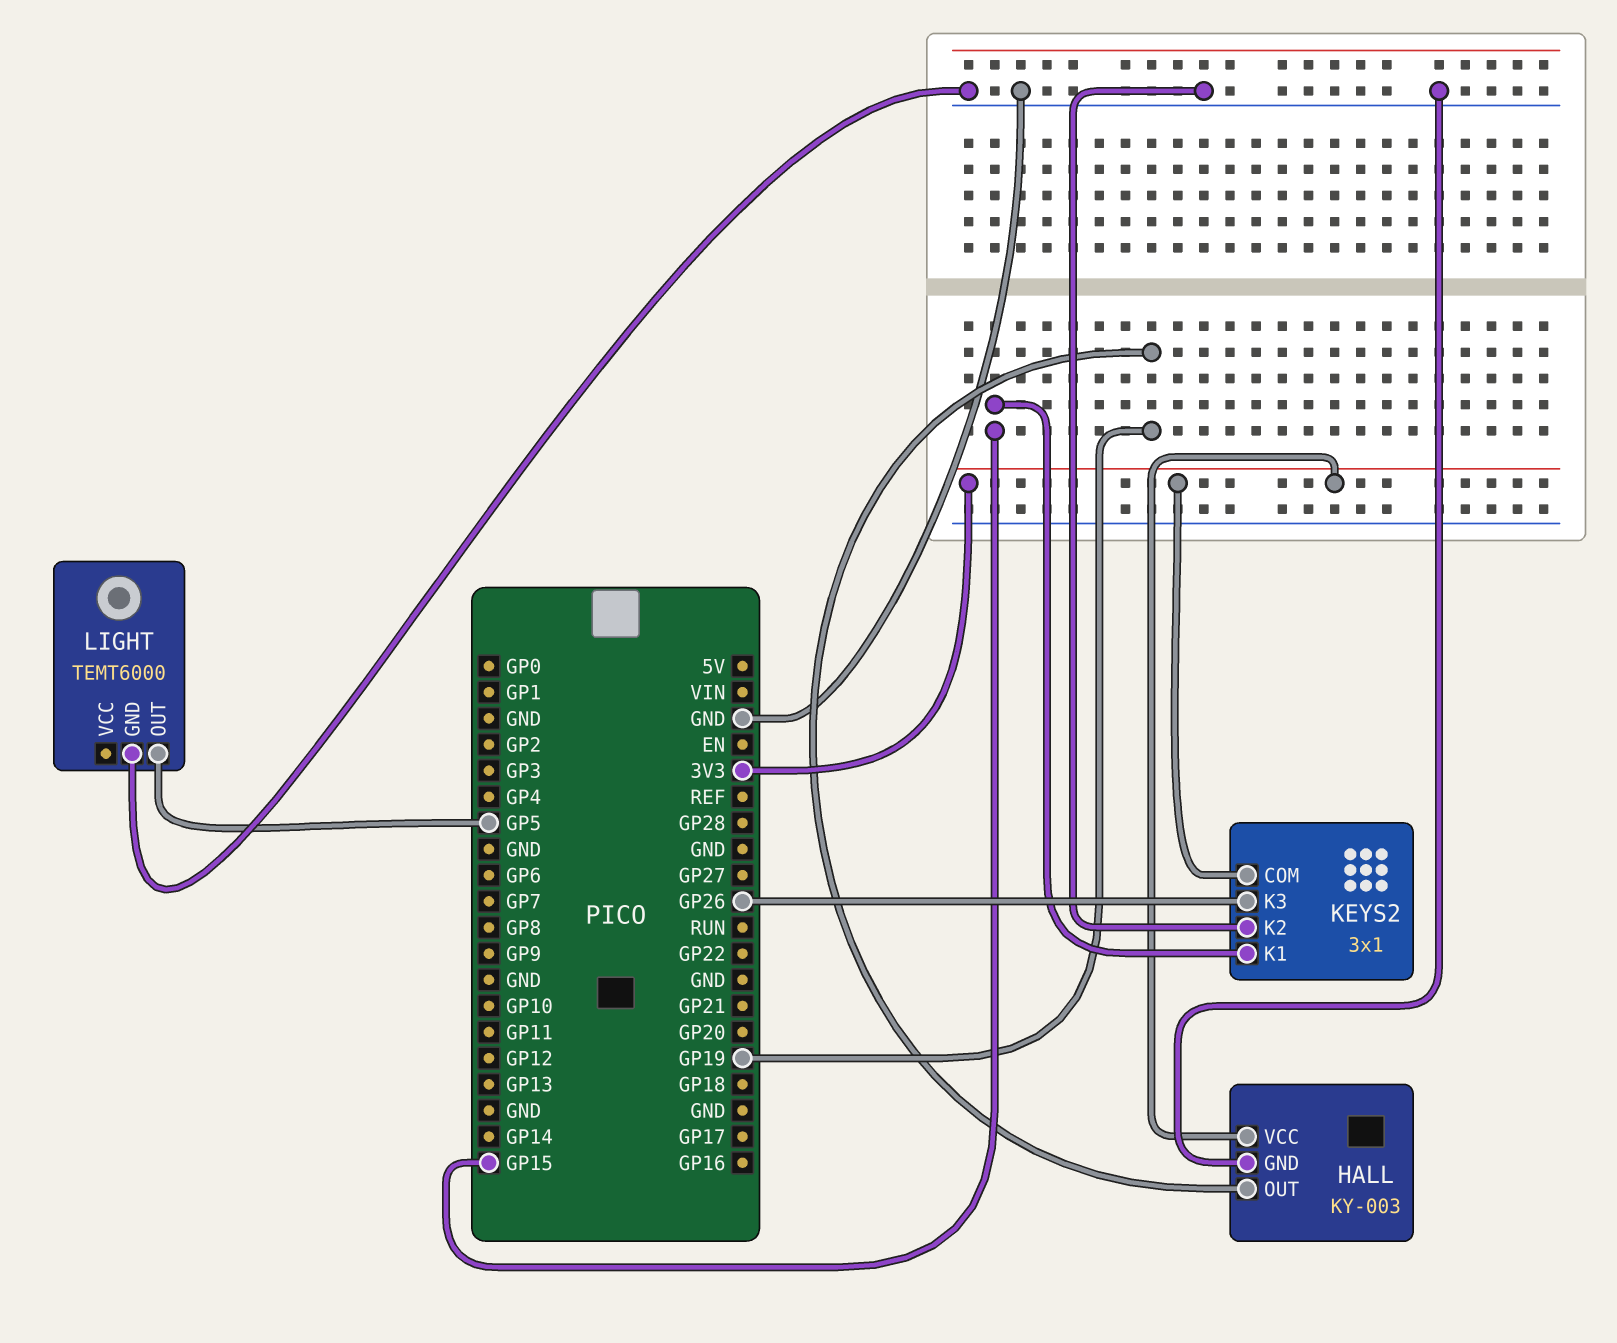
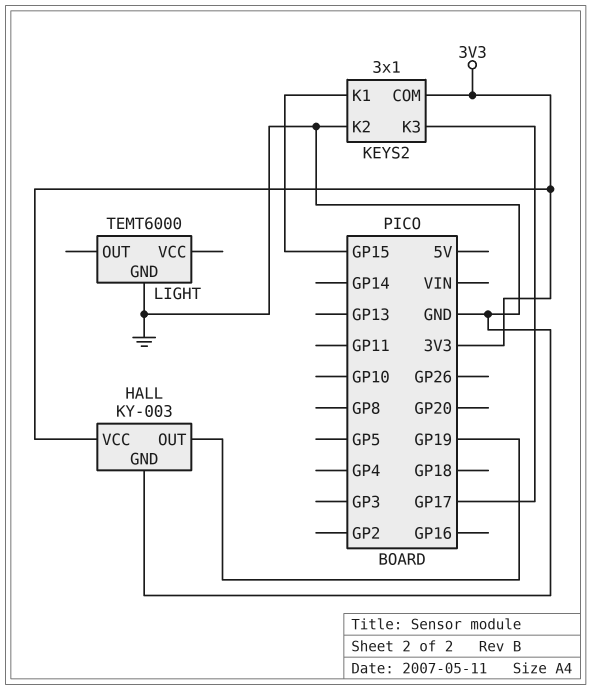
KEYS2 pin K3: GP26 -> GP17
LIGHT pin OUT: GP5 -> none

